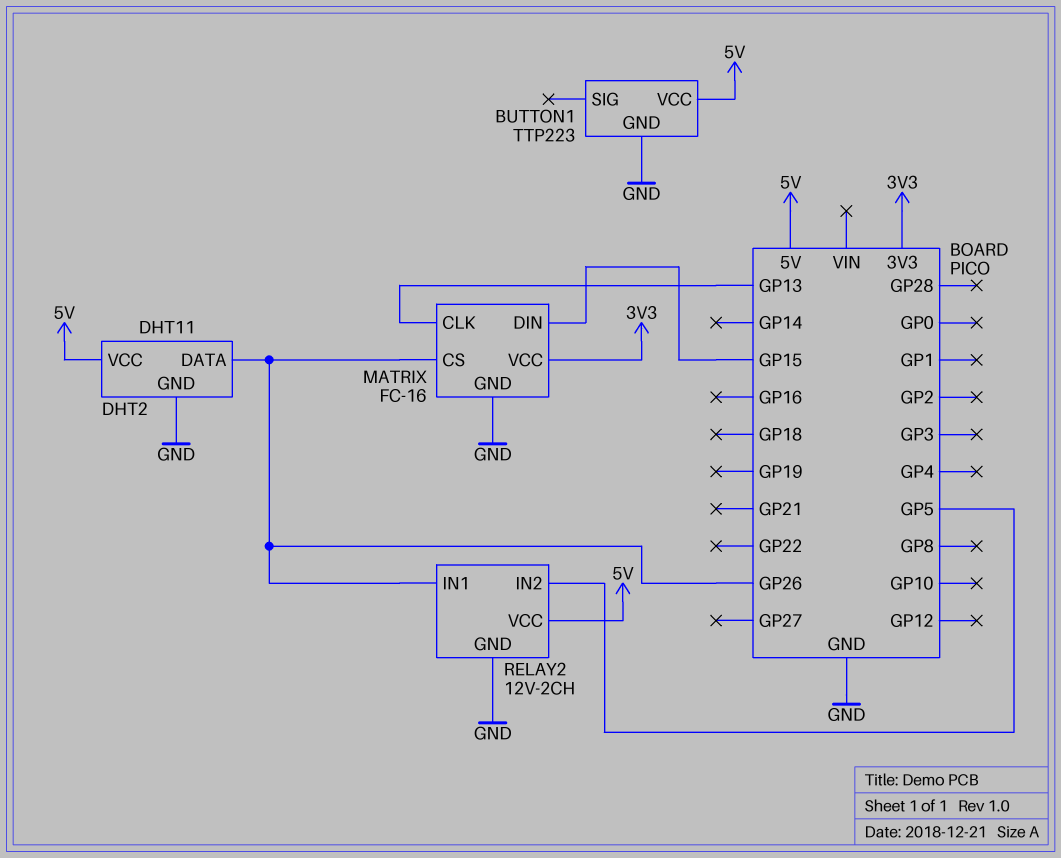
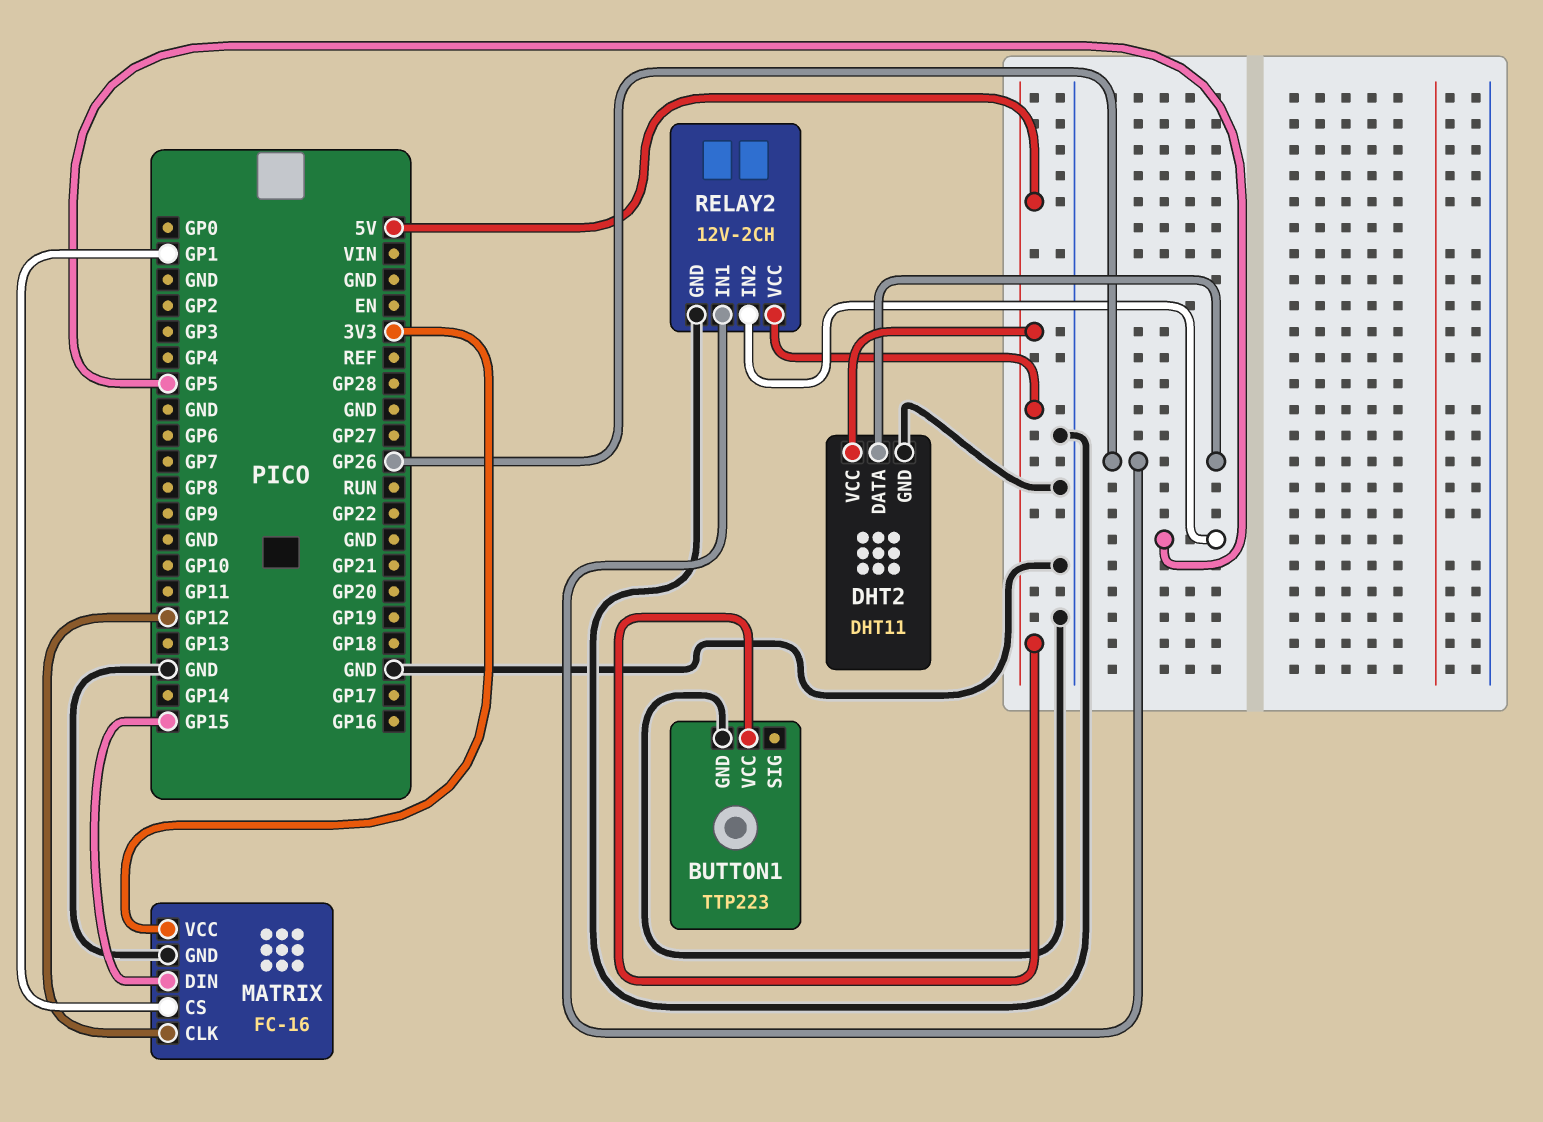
MATRIX pin CLK: GP13 -> GP12
MATRIX pin CS: GP26 -> GP1

